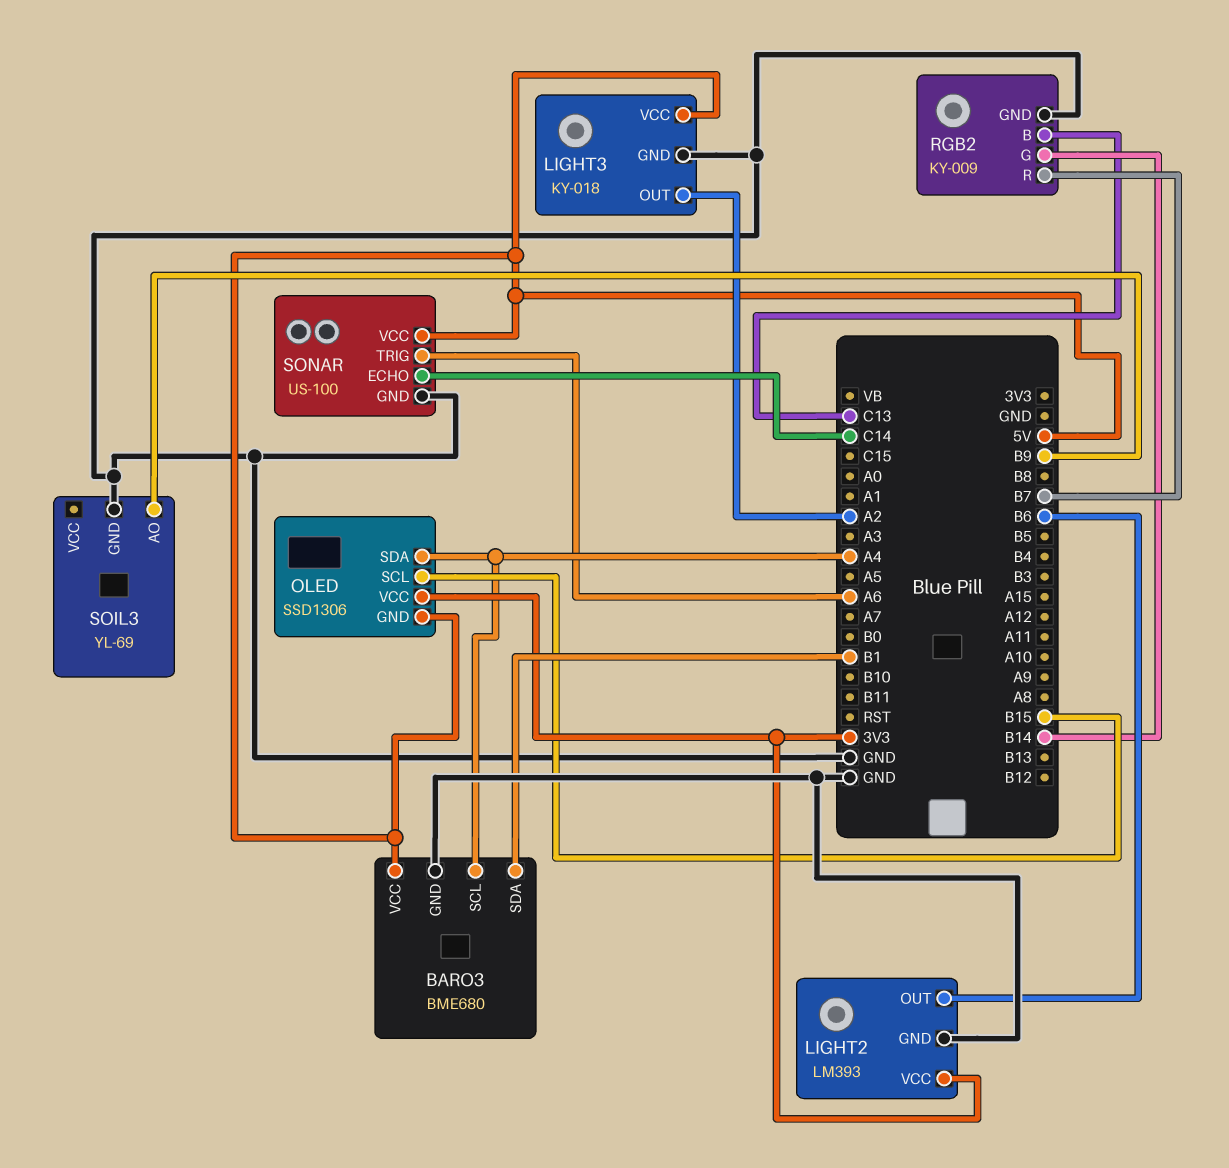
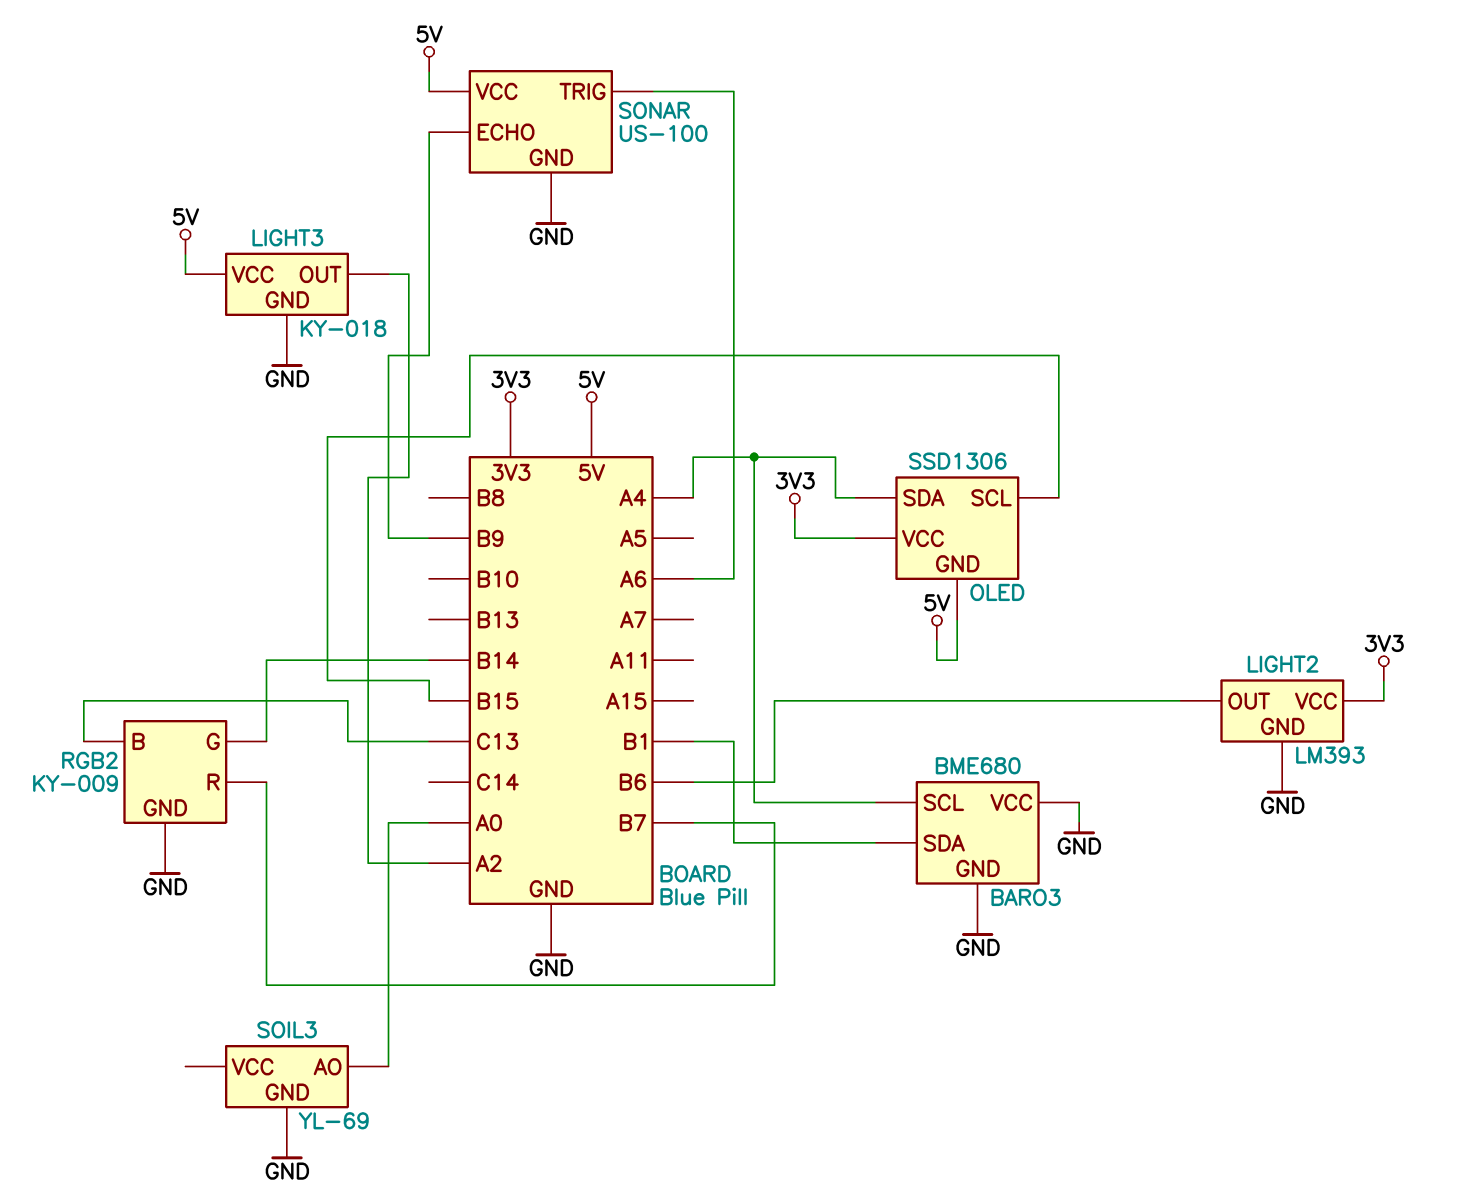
BARO3 pin VCC: 5V -> GND
SOIL3 pin AO: B9 -> A0
SONAR pin ECHO: C14 -> B9

